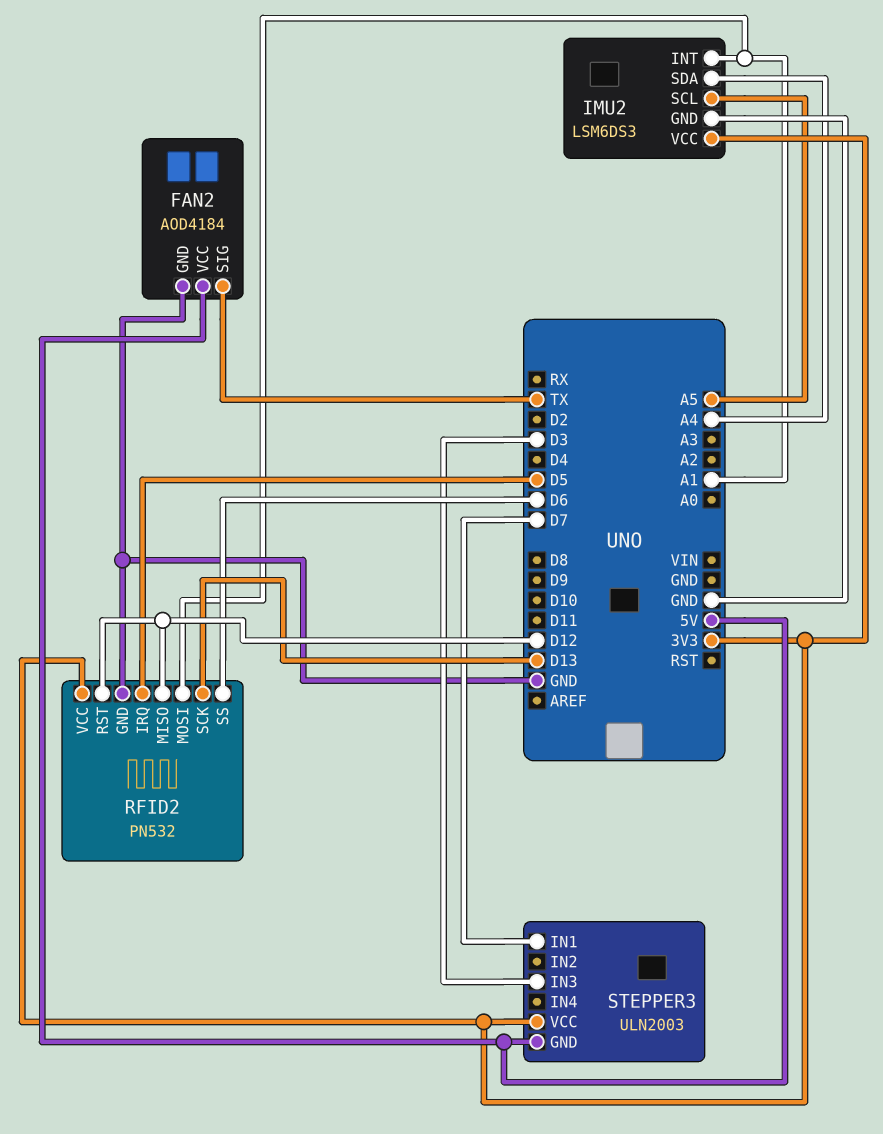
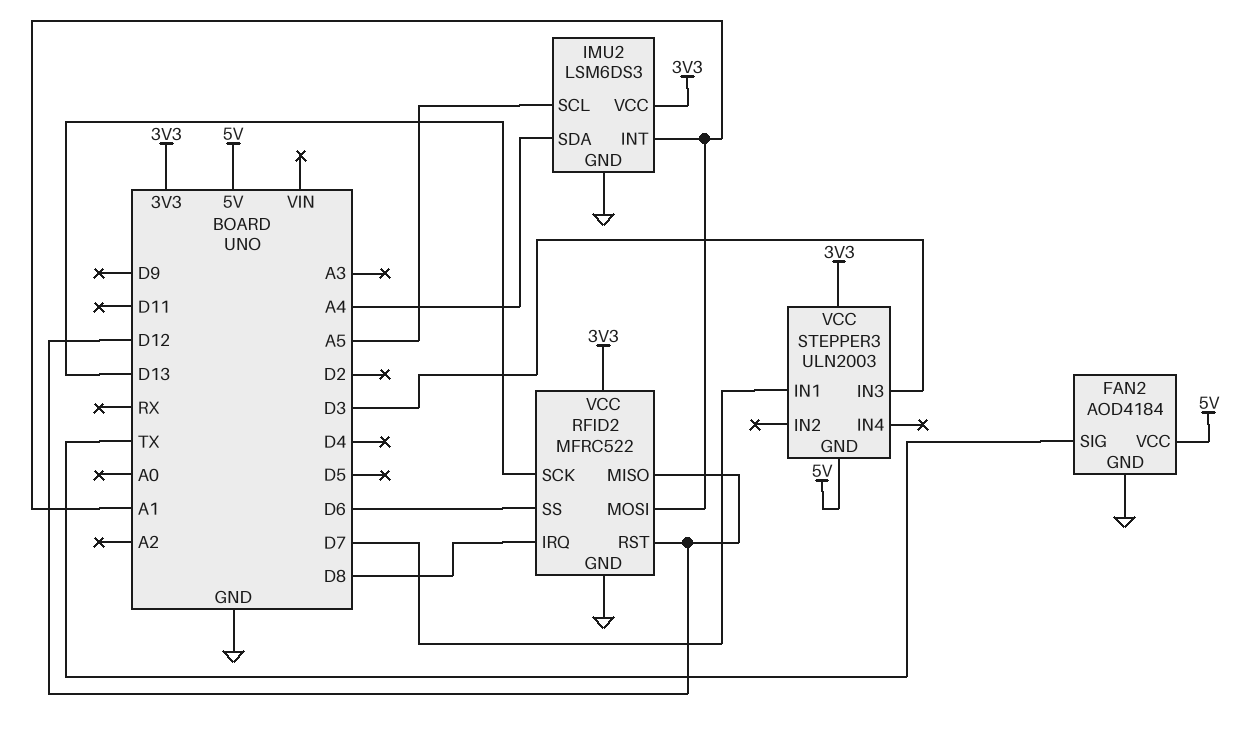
RFID2: PN532 -> MFRC522
RFID2 pin IRQ: D5 -> D8

